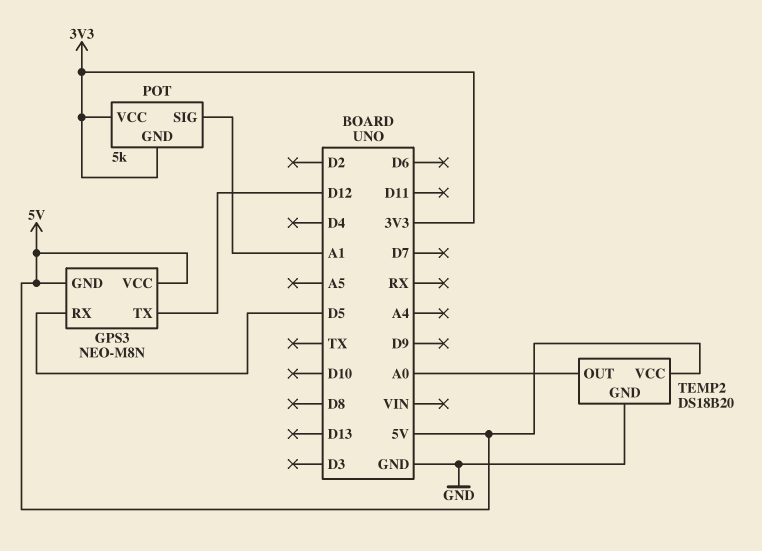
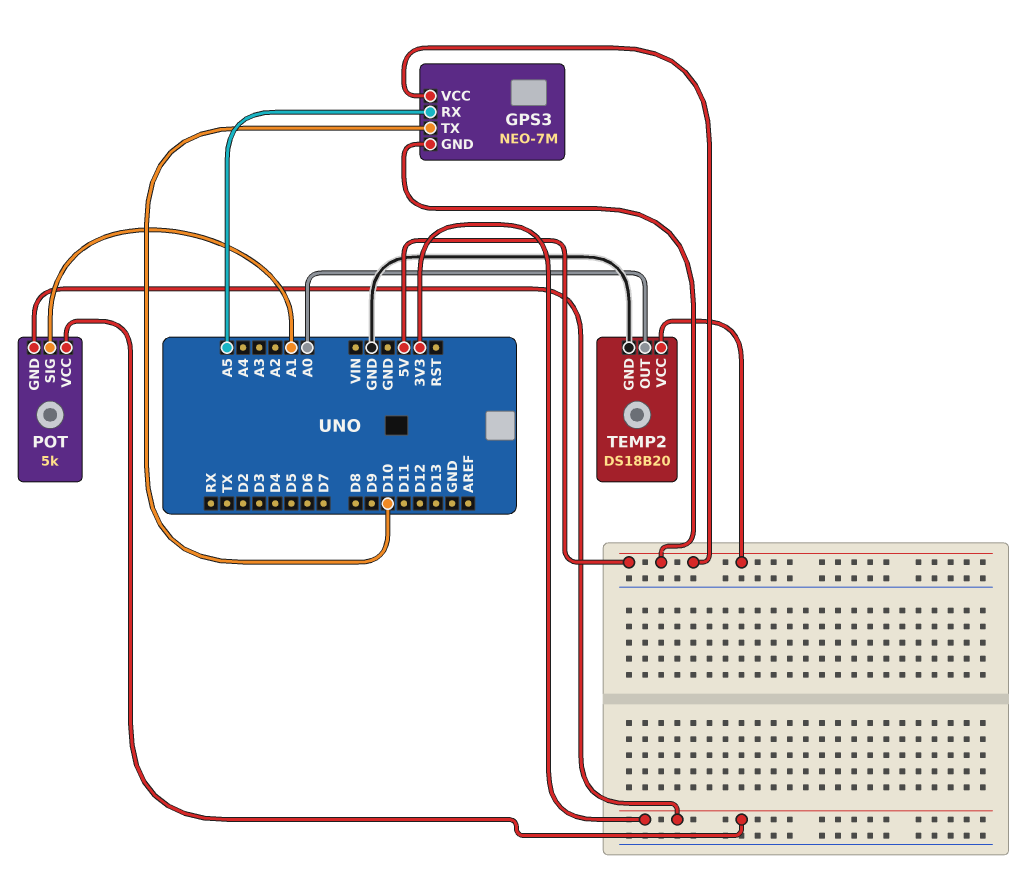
GPS3: NEO-M8N -> NEO-7M
GPS3 pin RX: D5 -> A5
GPS3 pin TX: D12 -> D10

